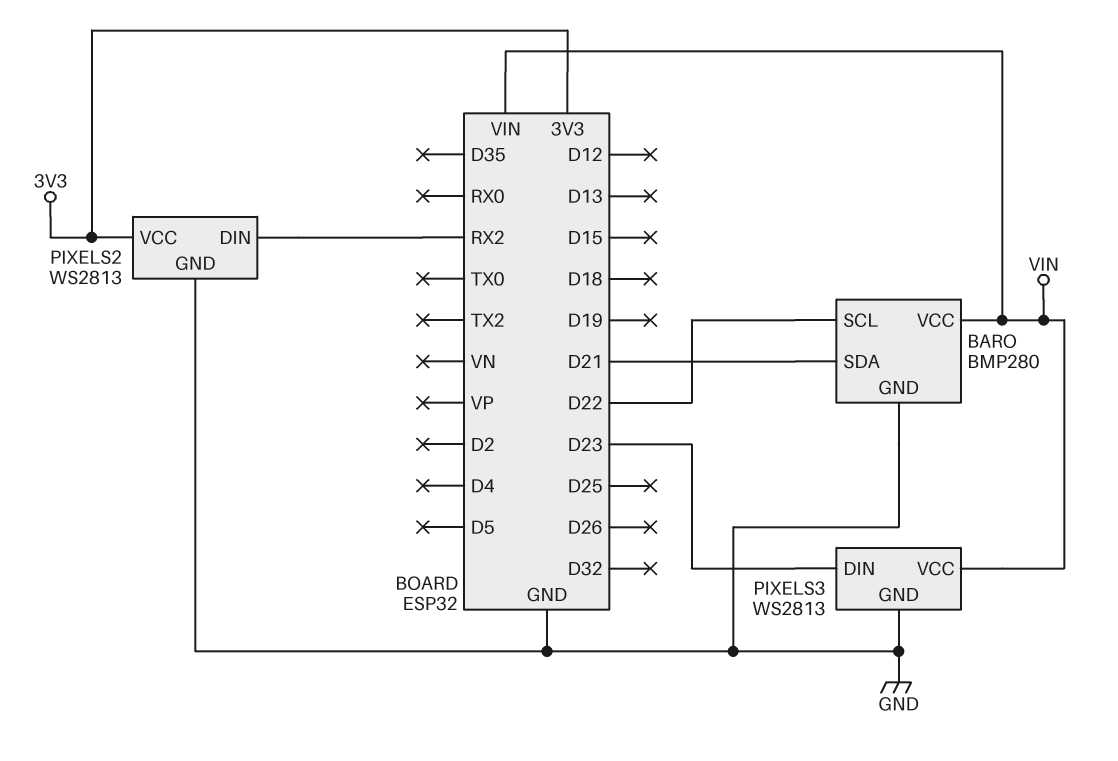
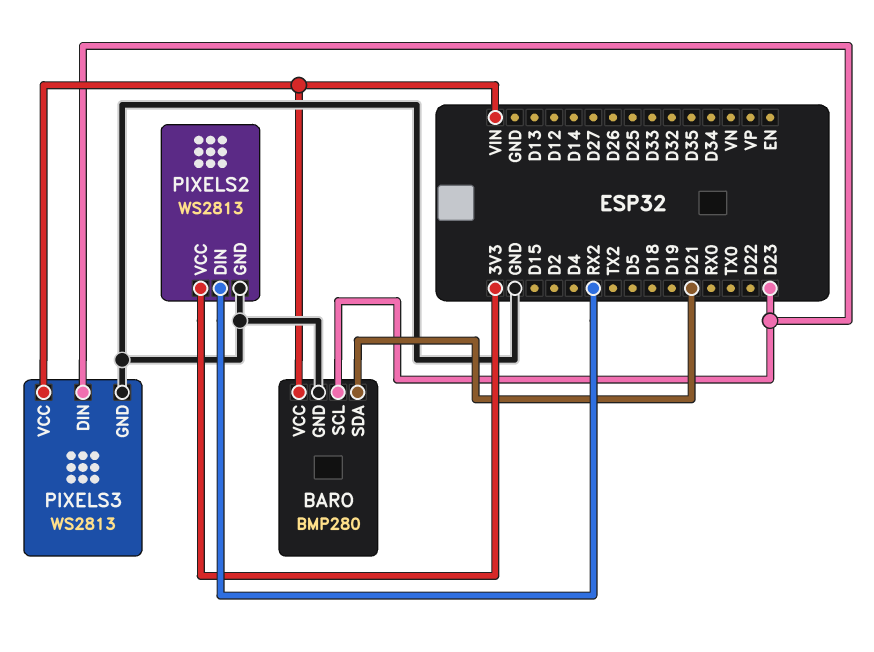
BARO pin SCL: D22 -> D23

